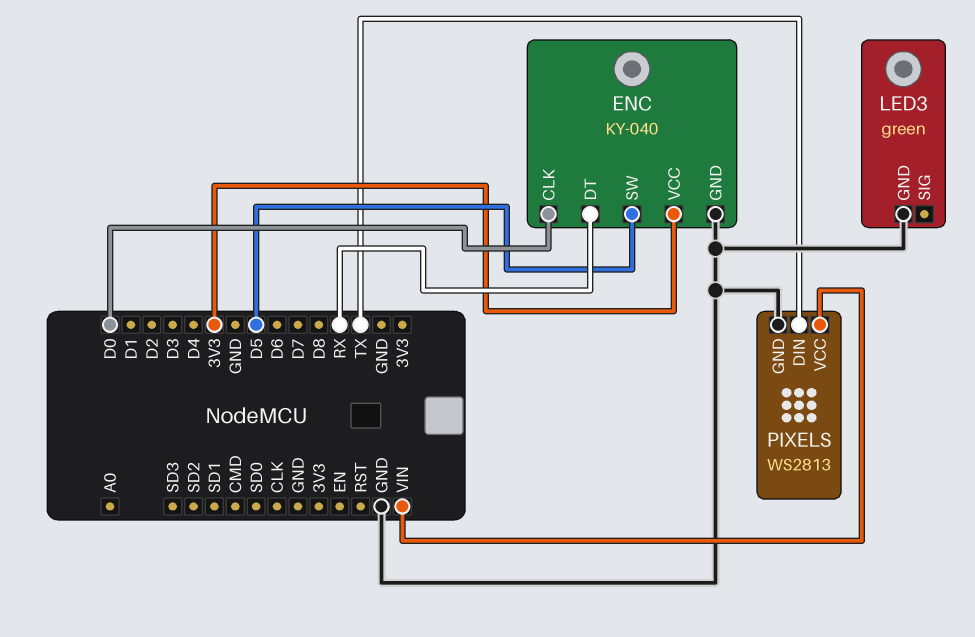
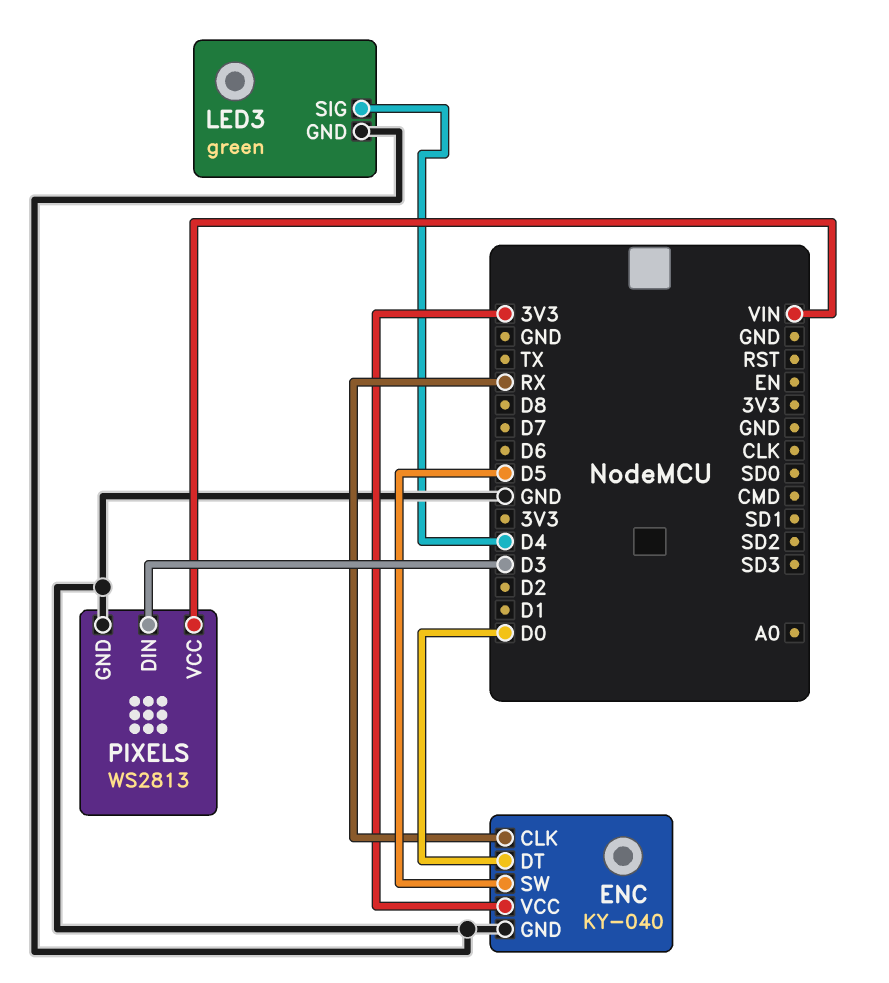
ENC pin CLK: D0 -> RX
ENC pin DT: RX -> D0
LED3 pin SIG: none -> D4
PIXELS pin DIN: TX -> D3

